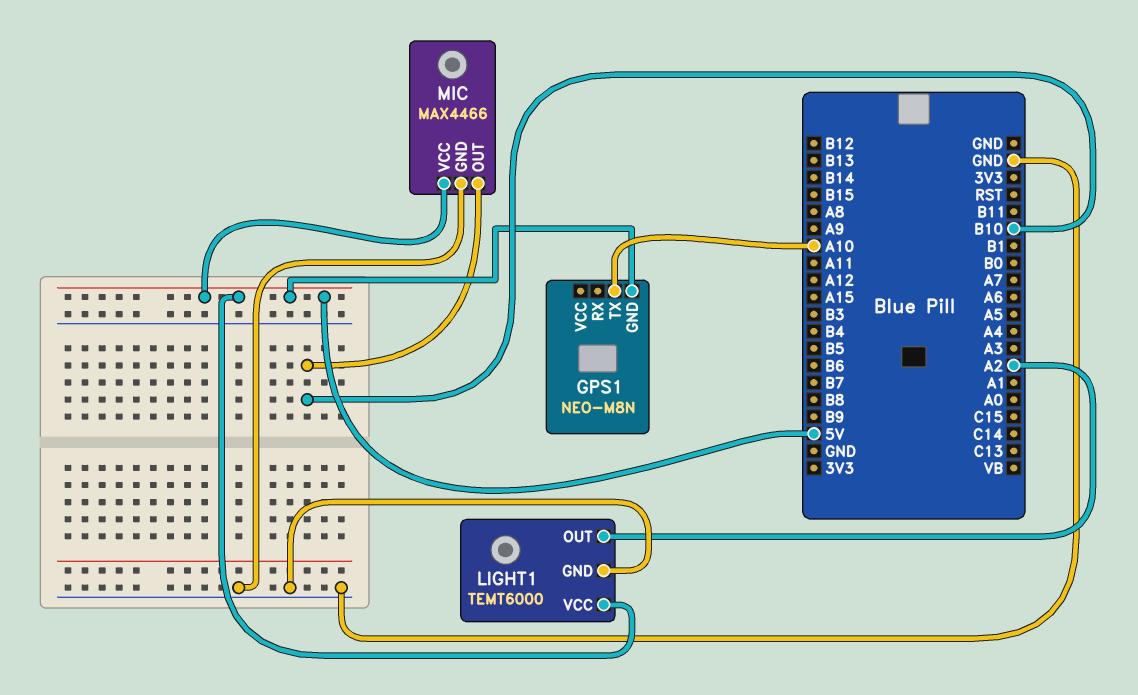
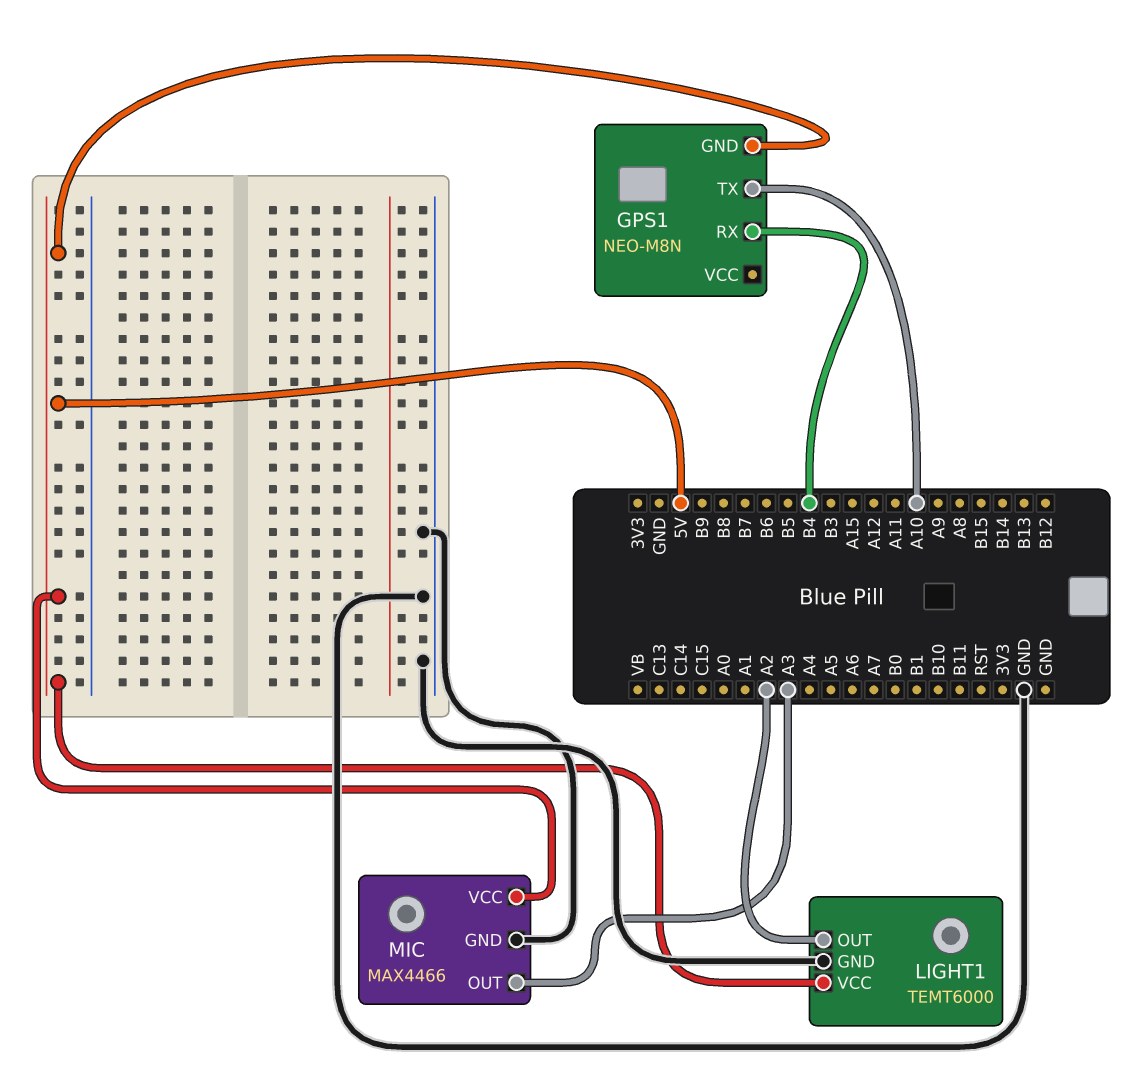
GPS1 pin RX: none -> B4
MIC pin OUT: B10 -> A3

